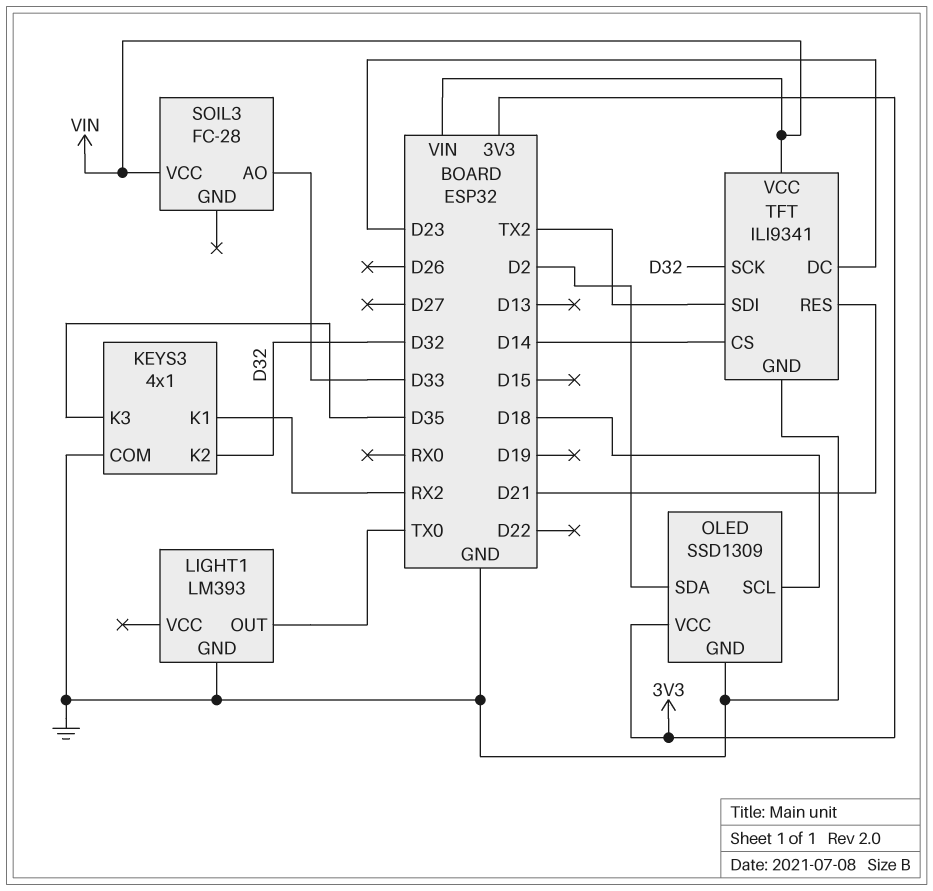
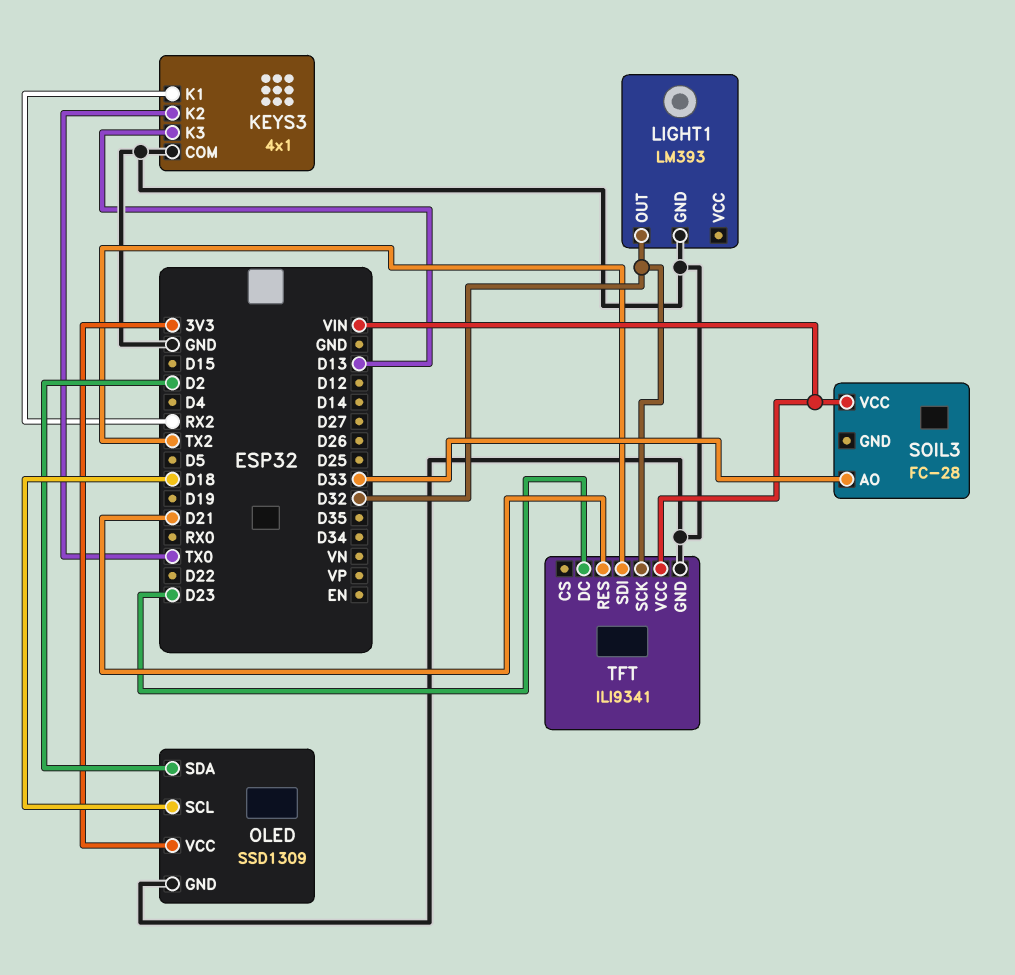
KEYS3 pin K2: D32 -> TX0
KEYS3 pin K3: D35 -> D13
LIGHT1 pin OUT: TX0 -> D32
TFT pin CS: D14 -> none

